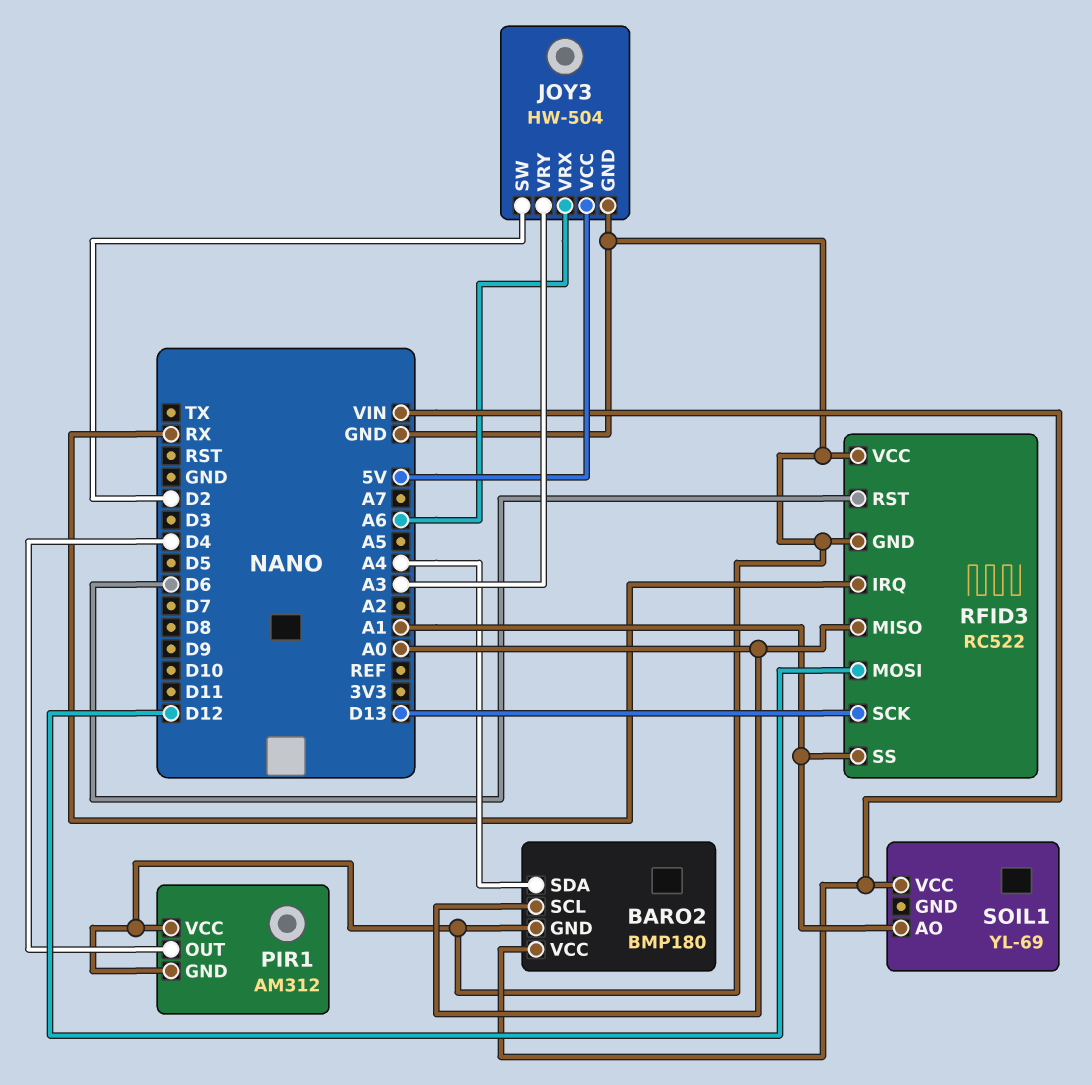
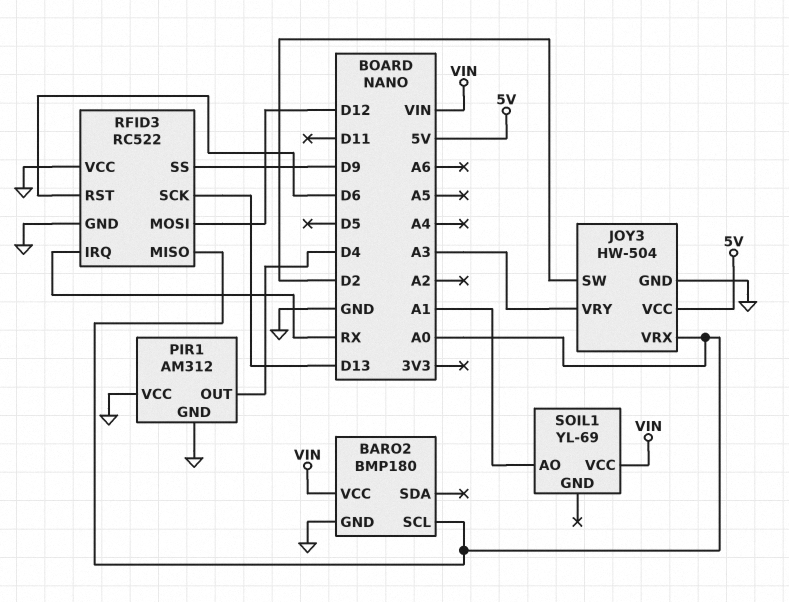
BARO2 pin SDA: A4 -> none
JOY3 pin VRX: A6 -> A0
RFID3 pin SS: A1 -> D9

